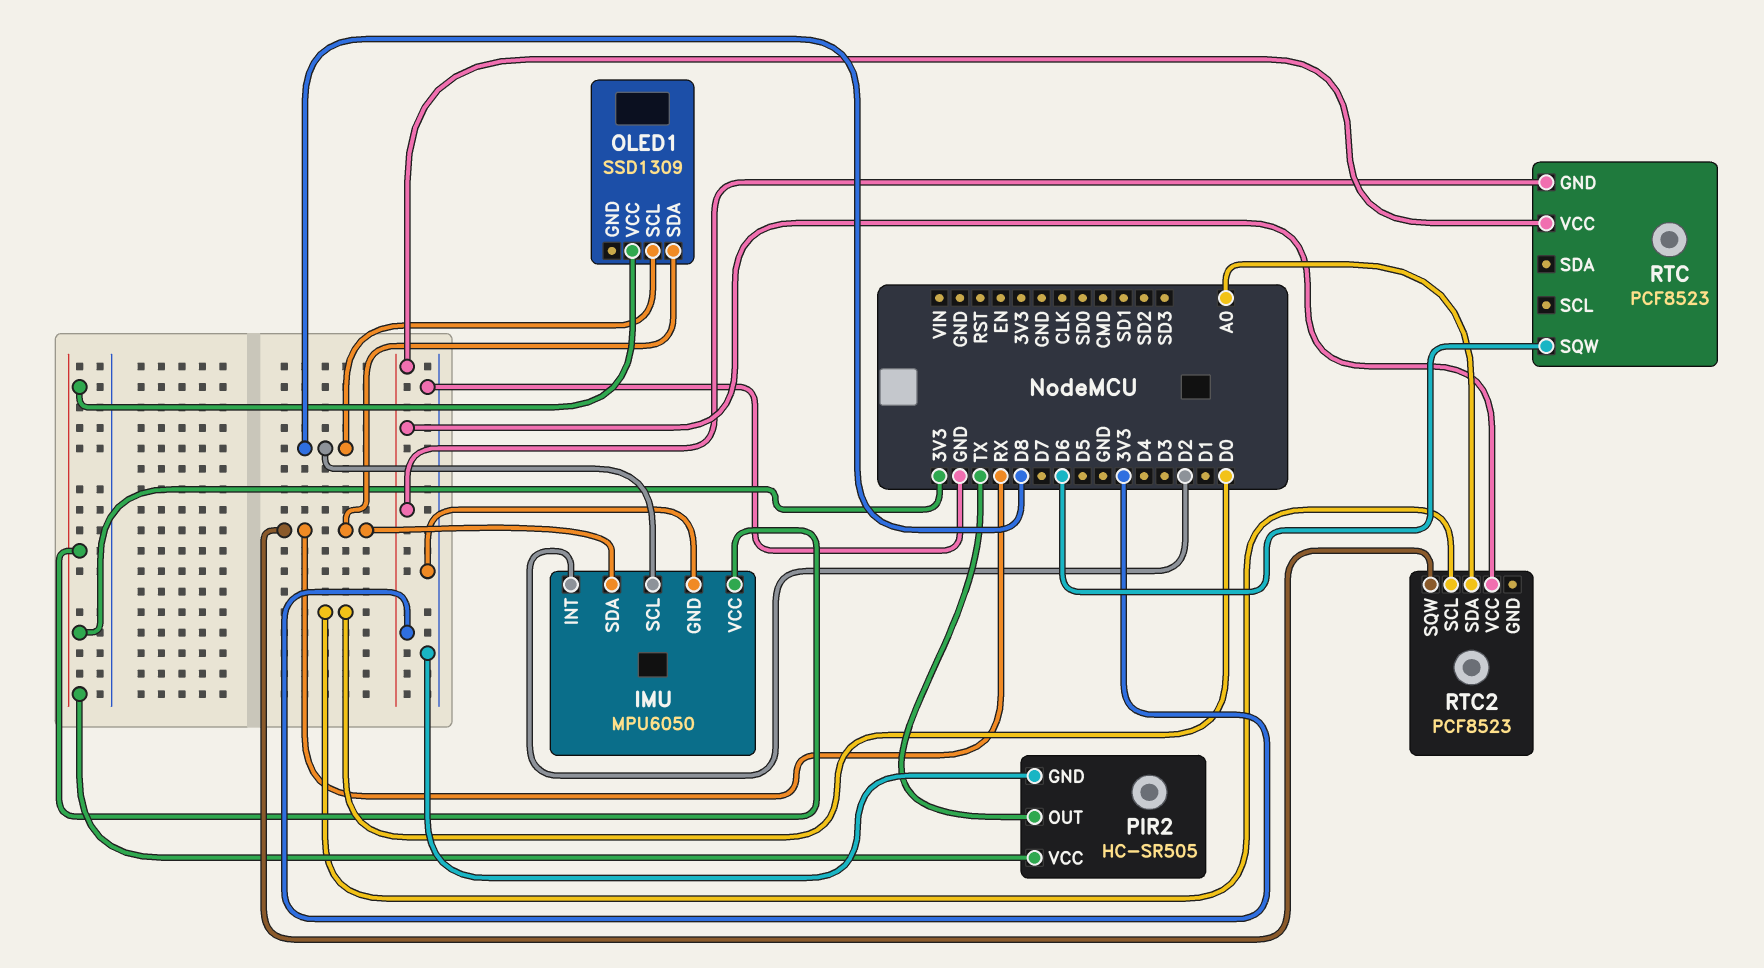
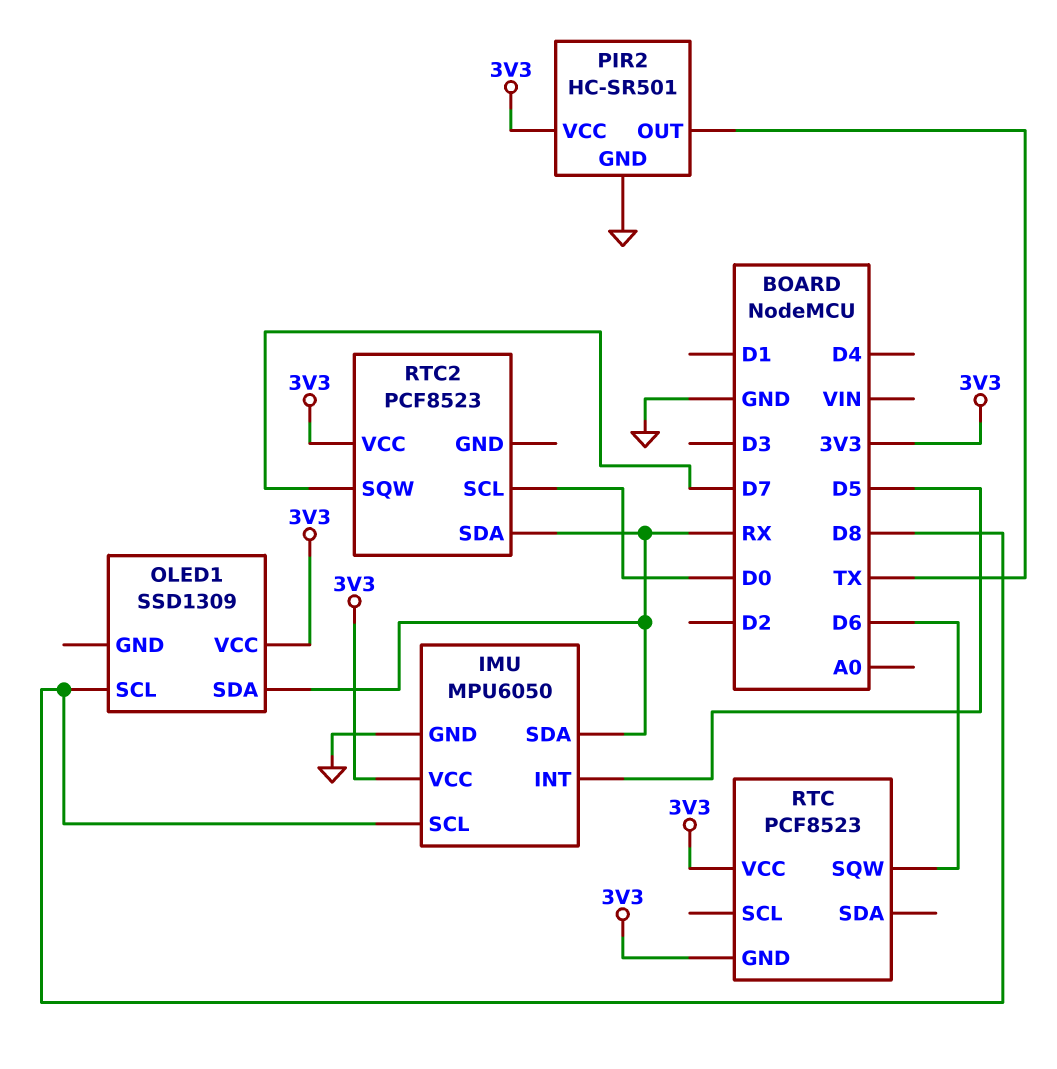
IMU pin INT: D2 -> D5
PIR2: HC-SR505 -> HC-SR501
RTC2 pin SDA: A0 -> RX
RTC2 pin SQW: RX -> D7

